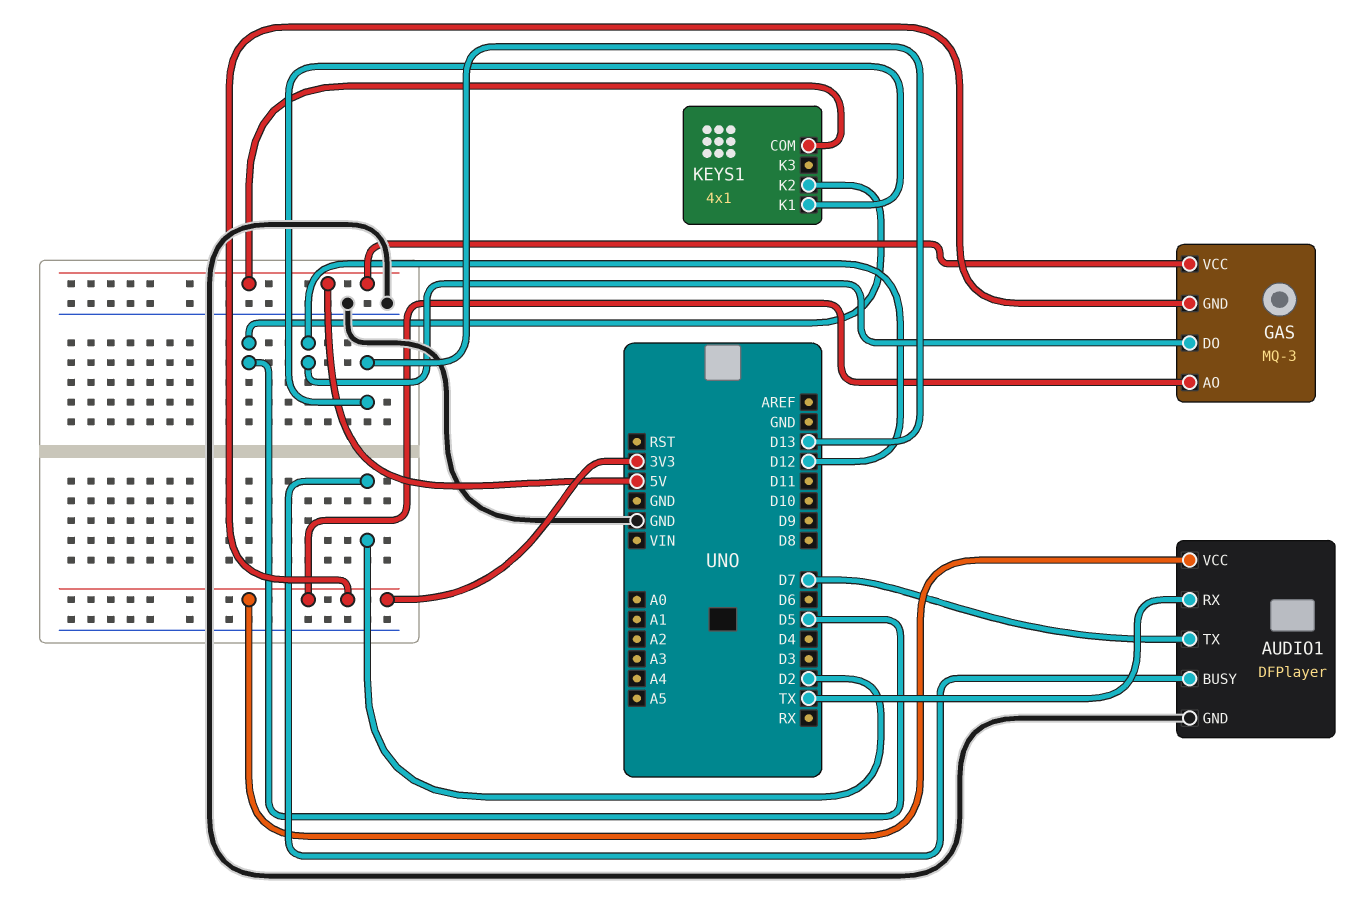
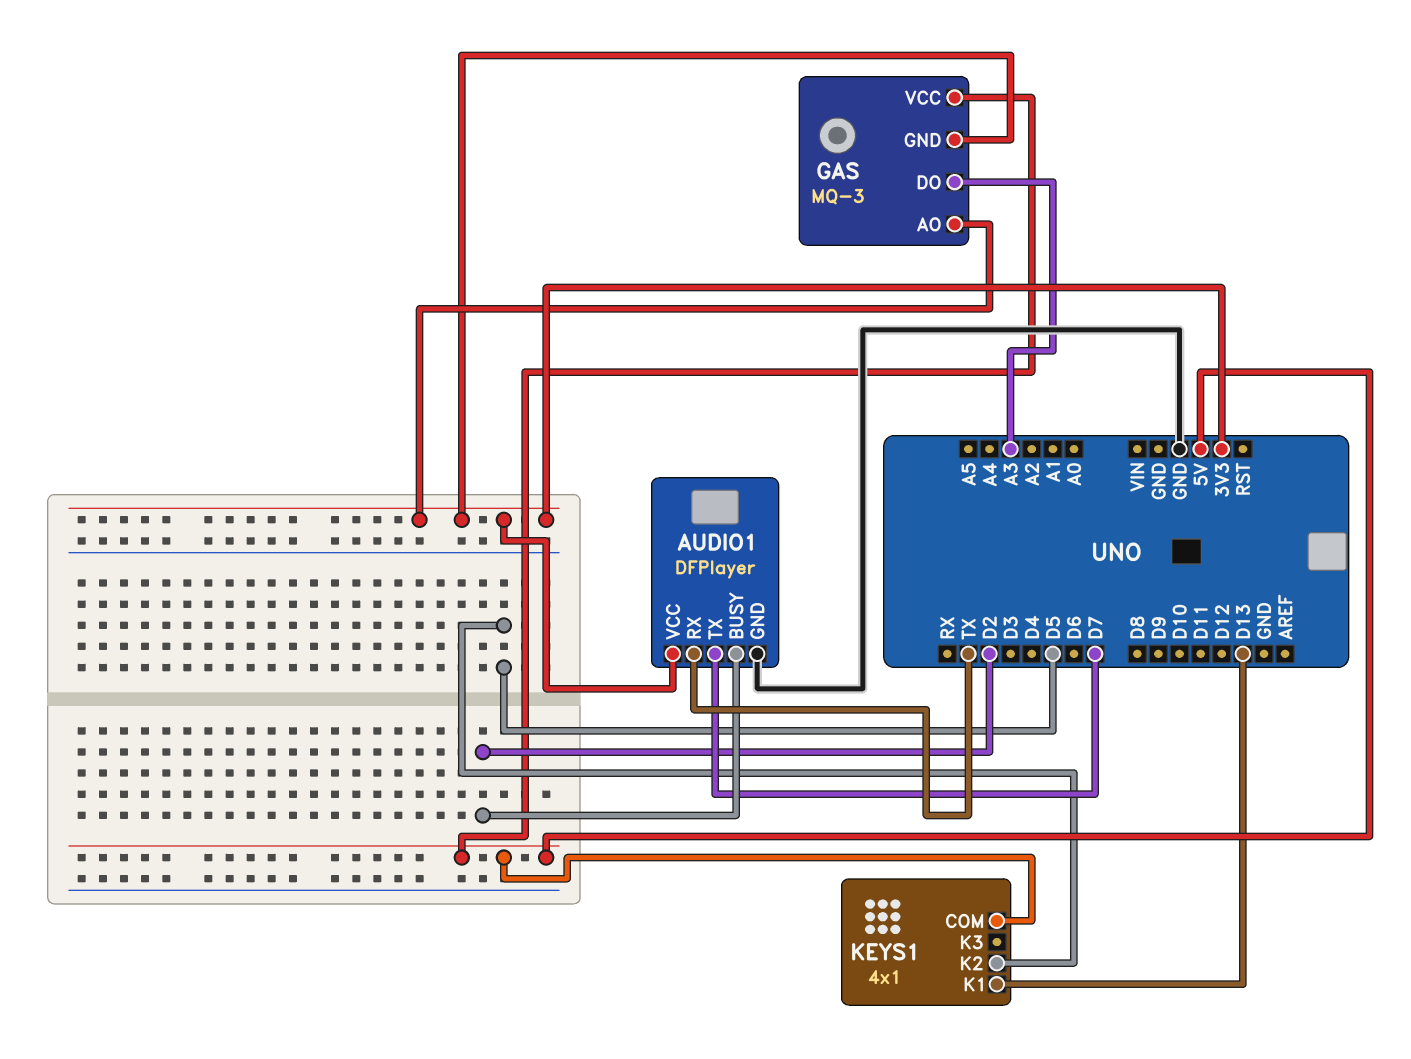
GAS pin DO: D12 -> A3

